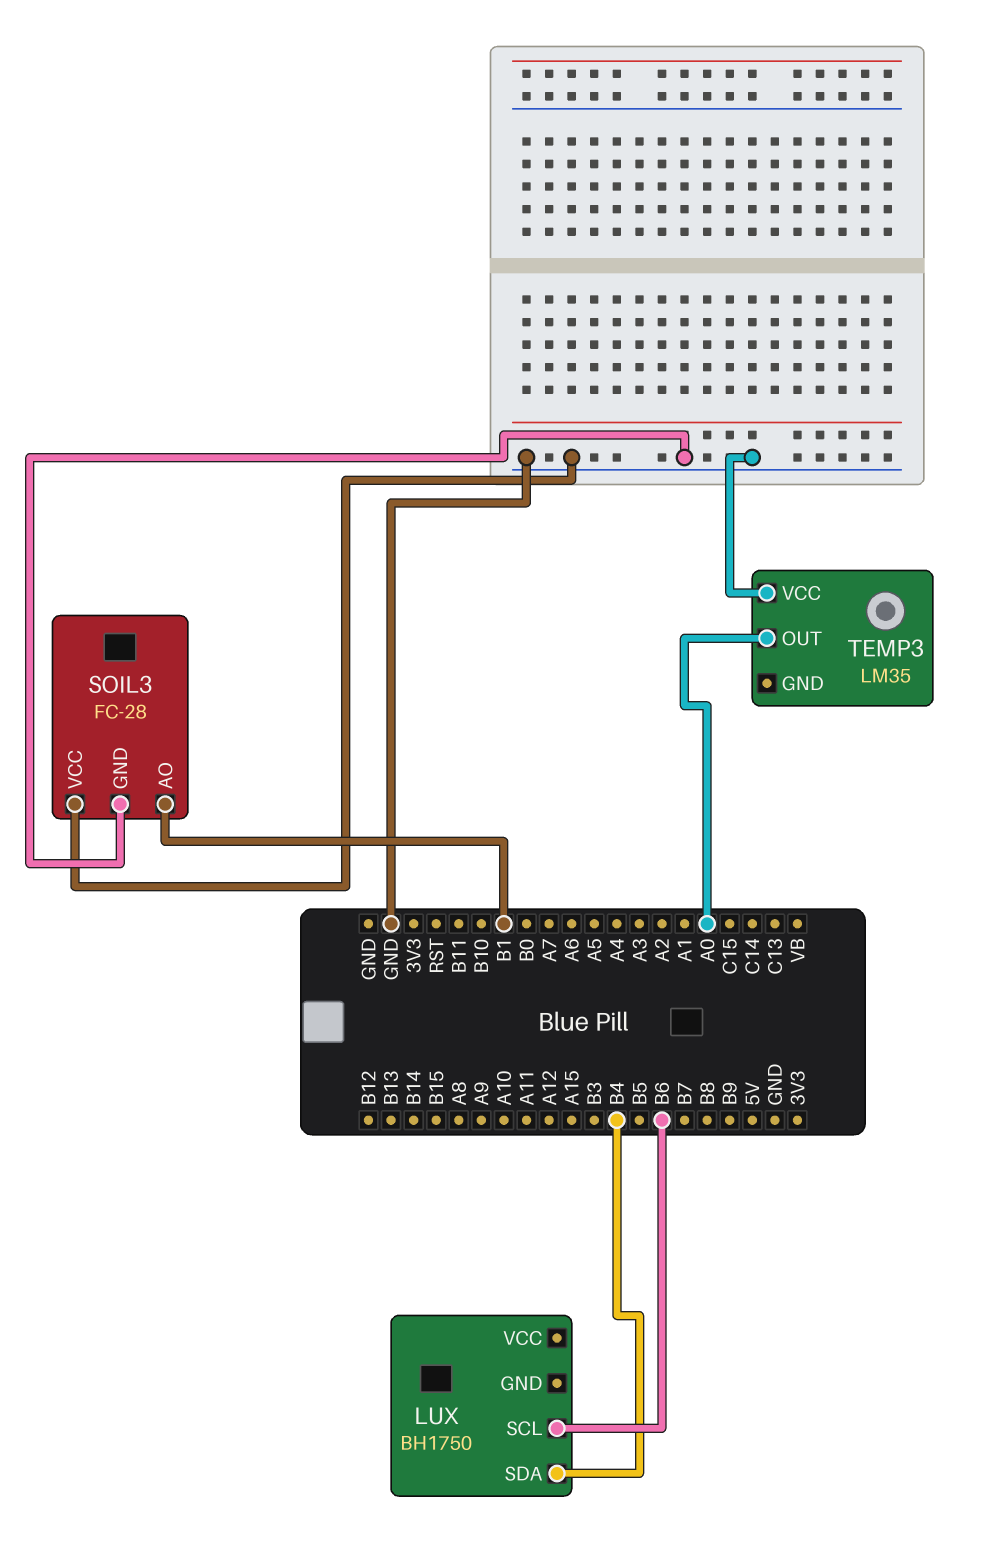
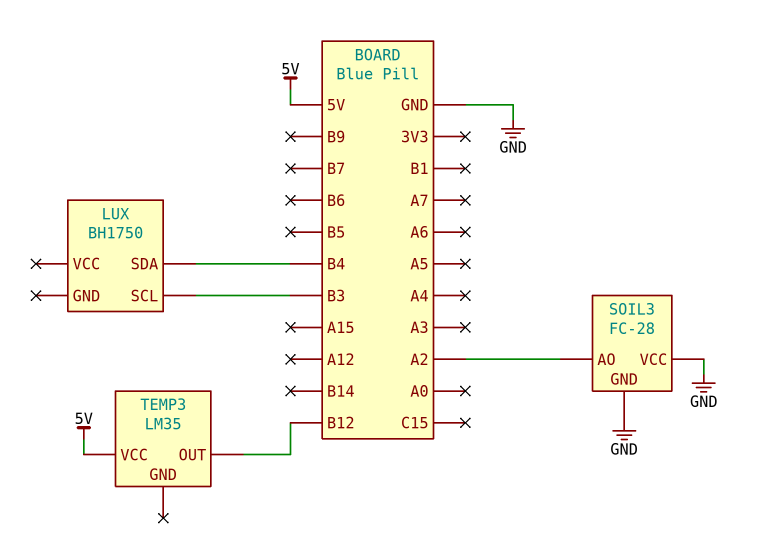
LUX pin SCL: B6 -> B3
SOIL3 pin AO: B1 -> A2
TEMP3 pin OUT: A0 -> B12
TEMP3 pin VCC: GND -> 5V

